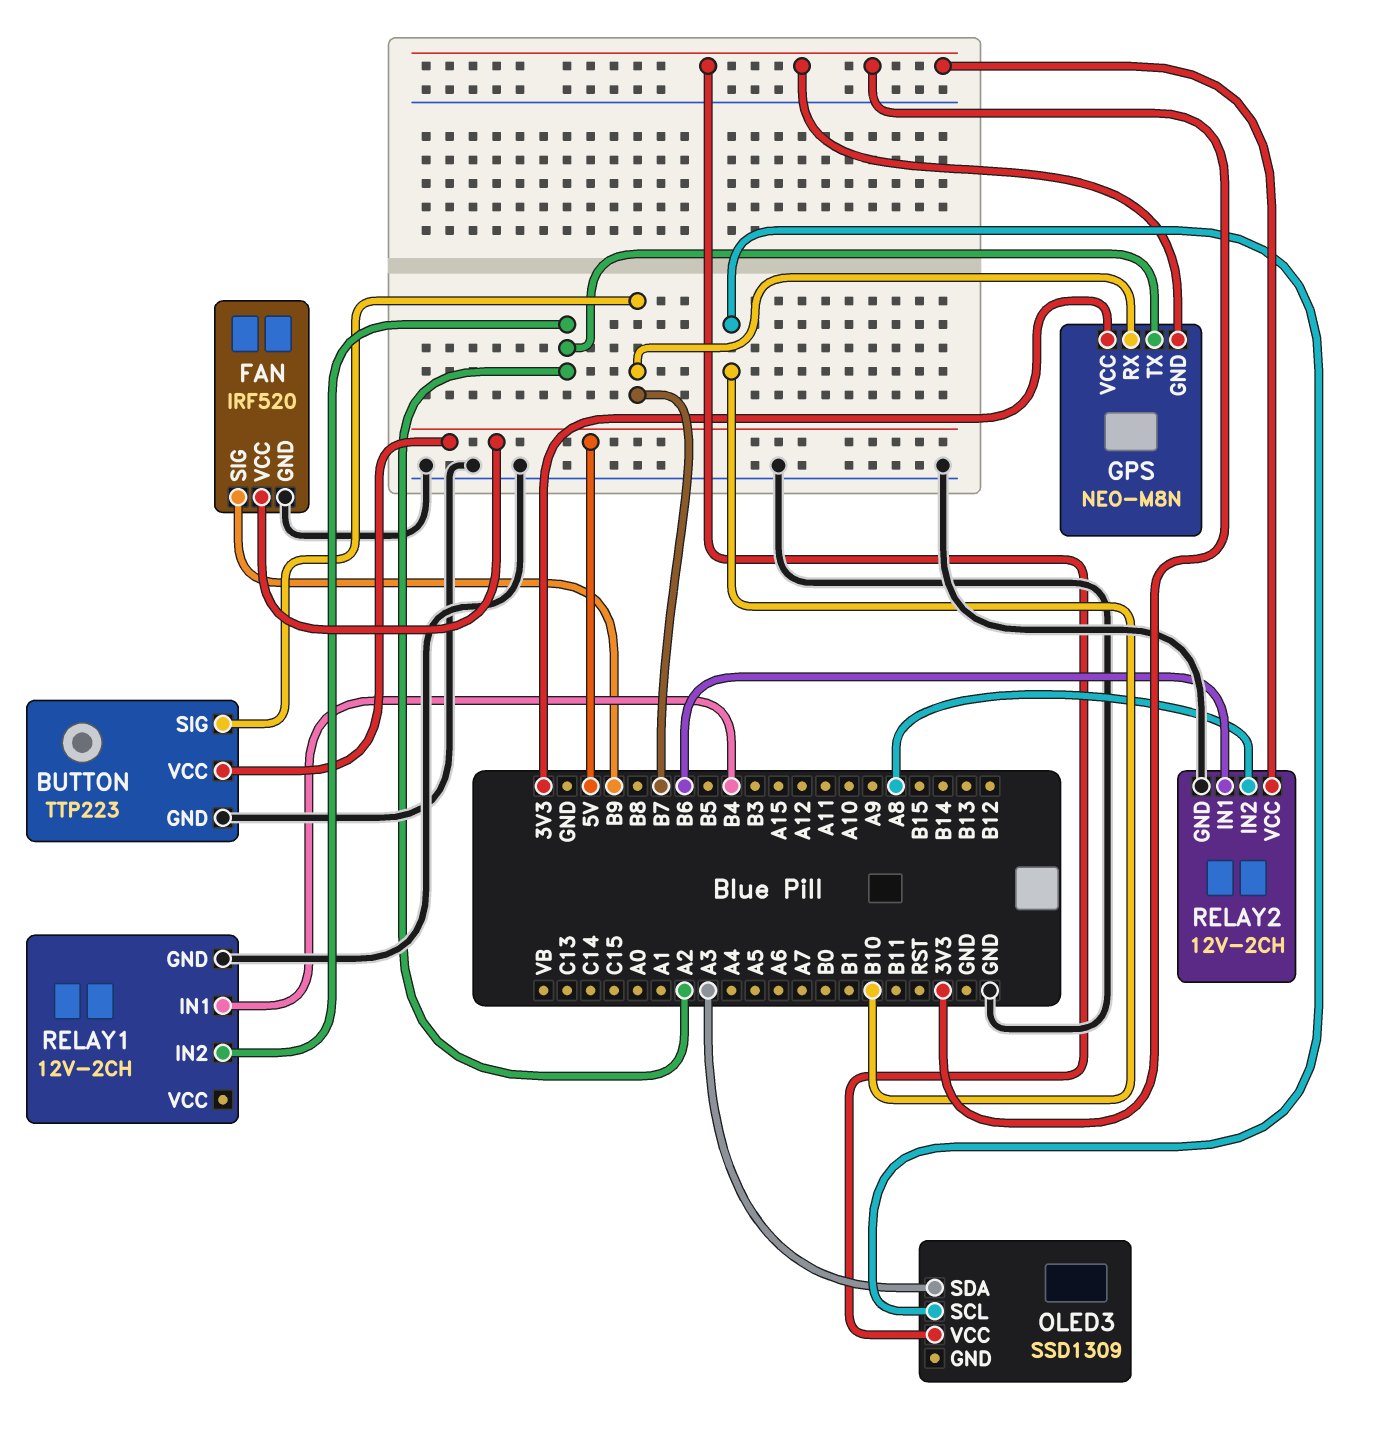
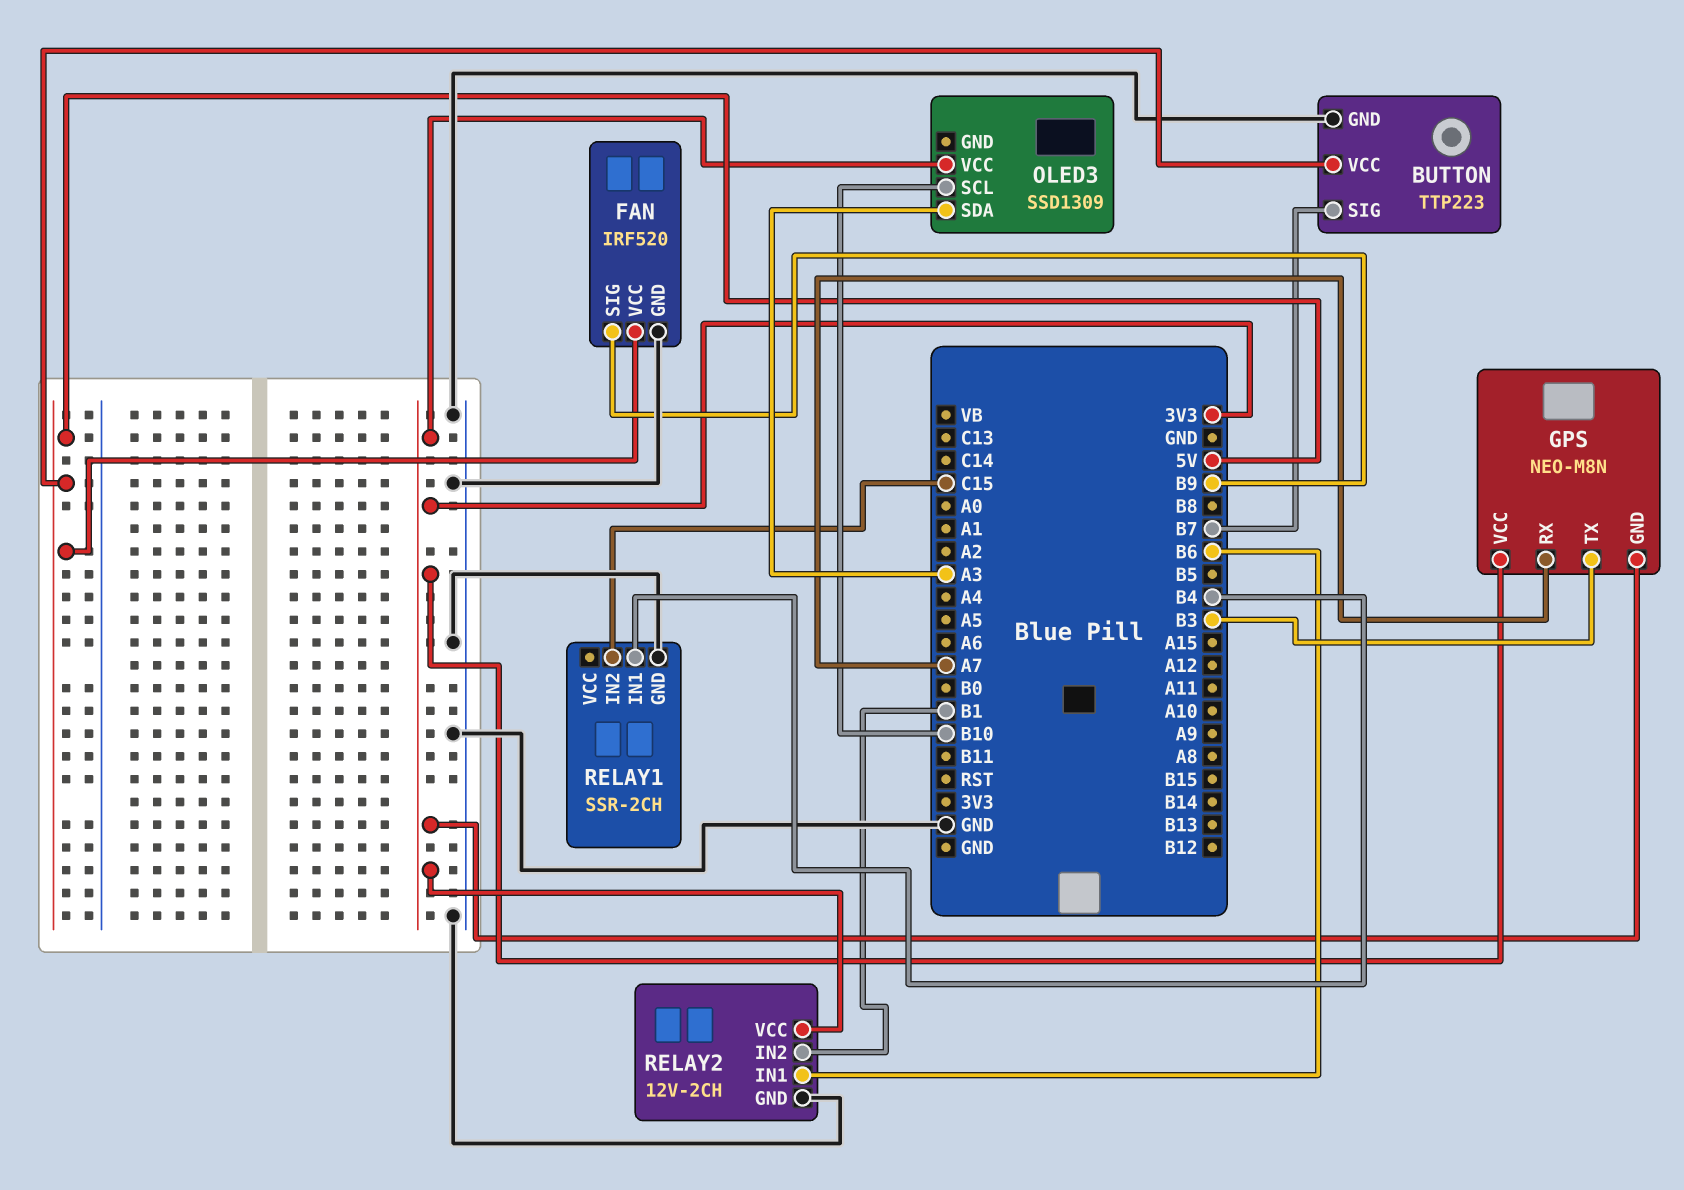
GPS pin RX: B7 -> A7
GPS pin TX: A2 -> B3
RELAY1: 12V-2CH -> SSR-2CH
RELAY1 pin IN2: A2 -> C15
RELAY2 pin IN2: A8 -> B1

